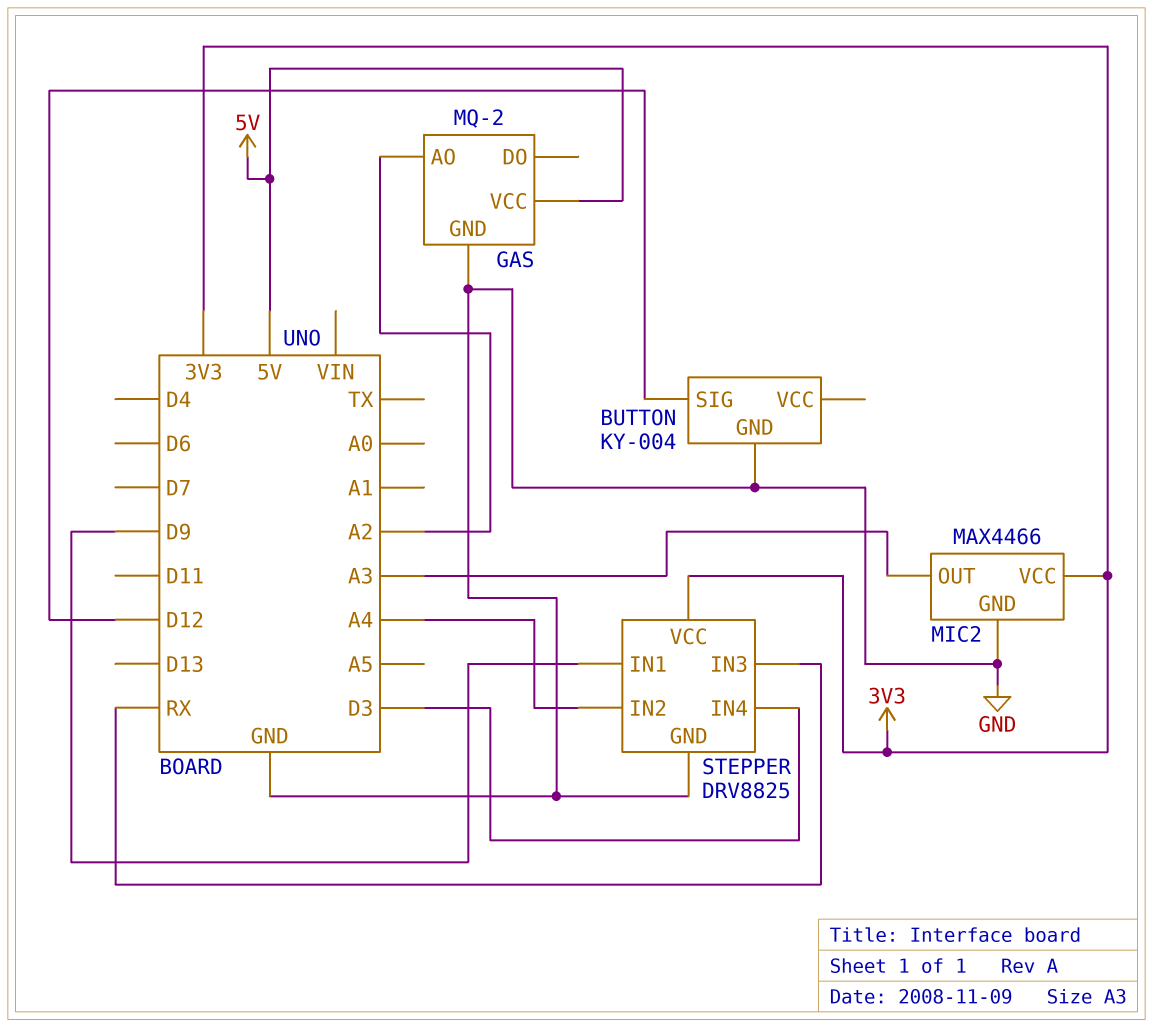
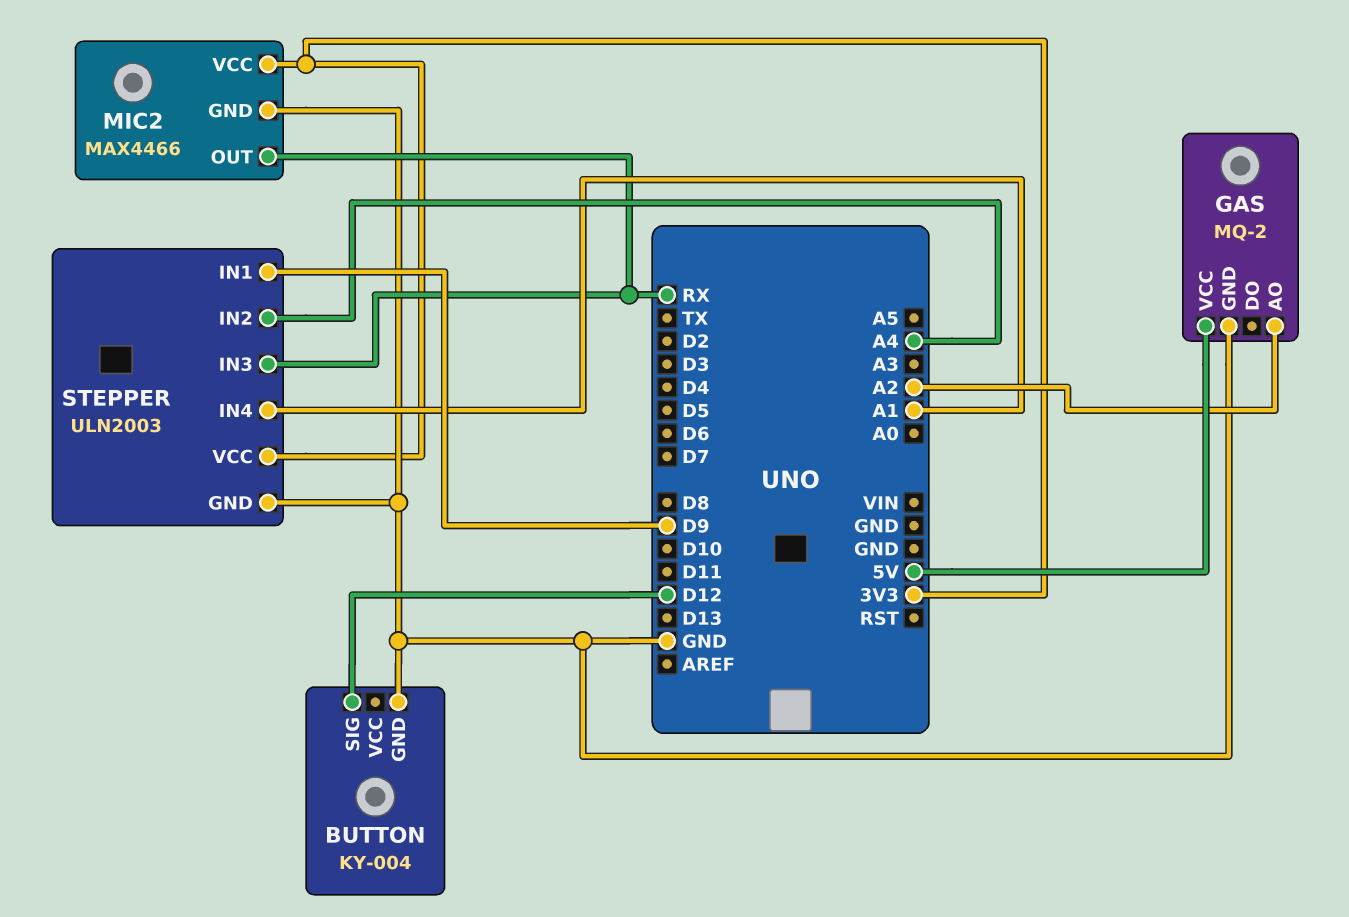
MIC2 pin OUT: A3 -> RX
STEPPER: DRV8825 -> ULN2003
STEPPER pin IN4: D3 -> A1

